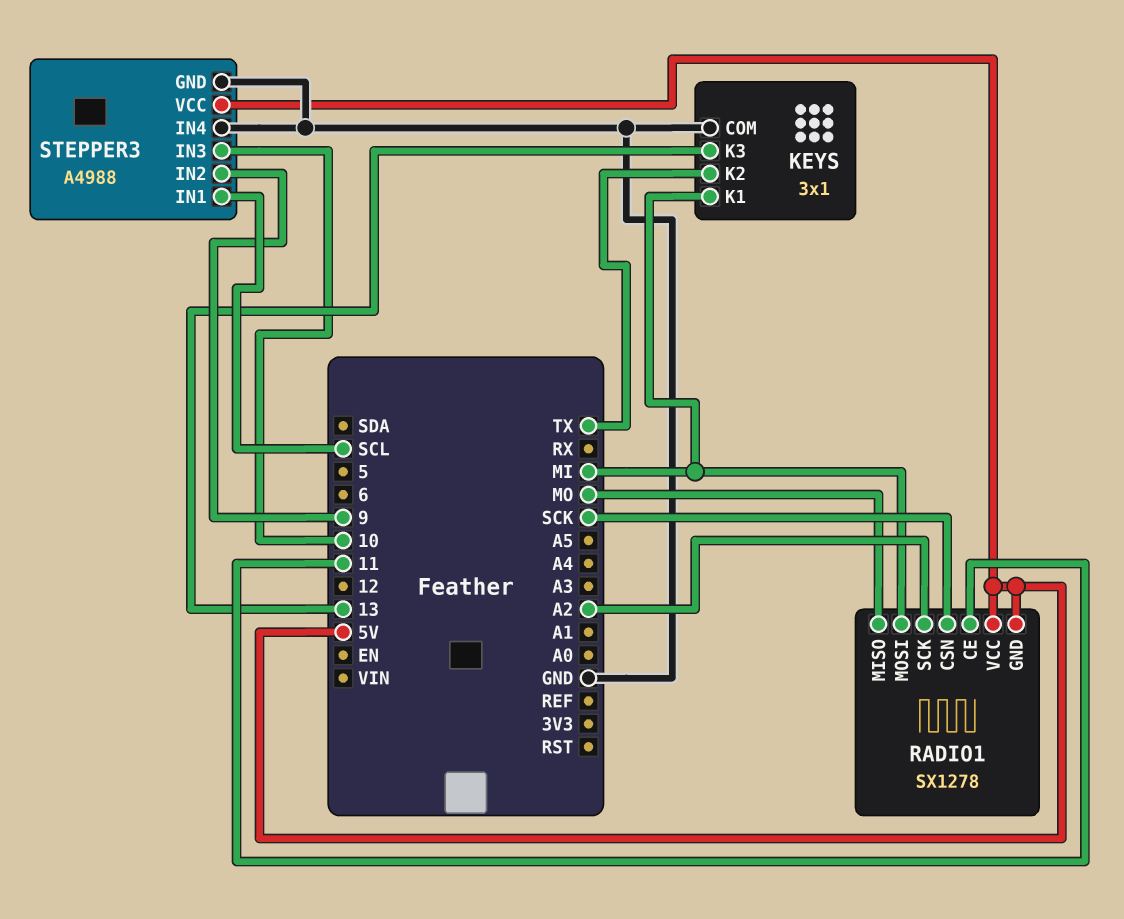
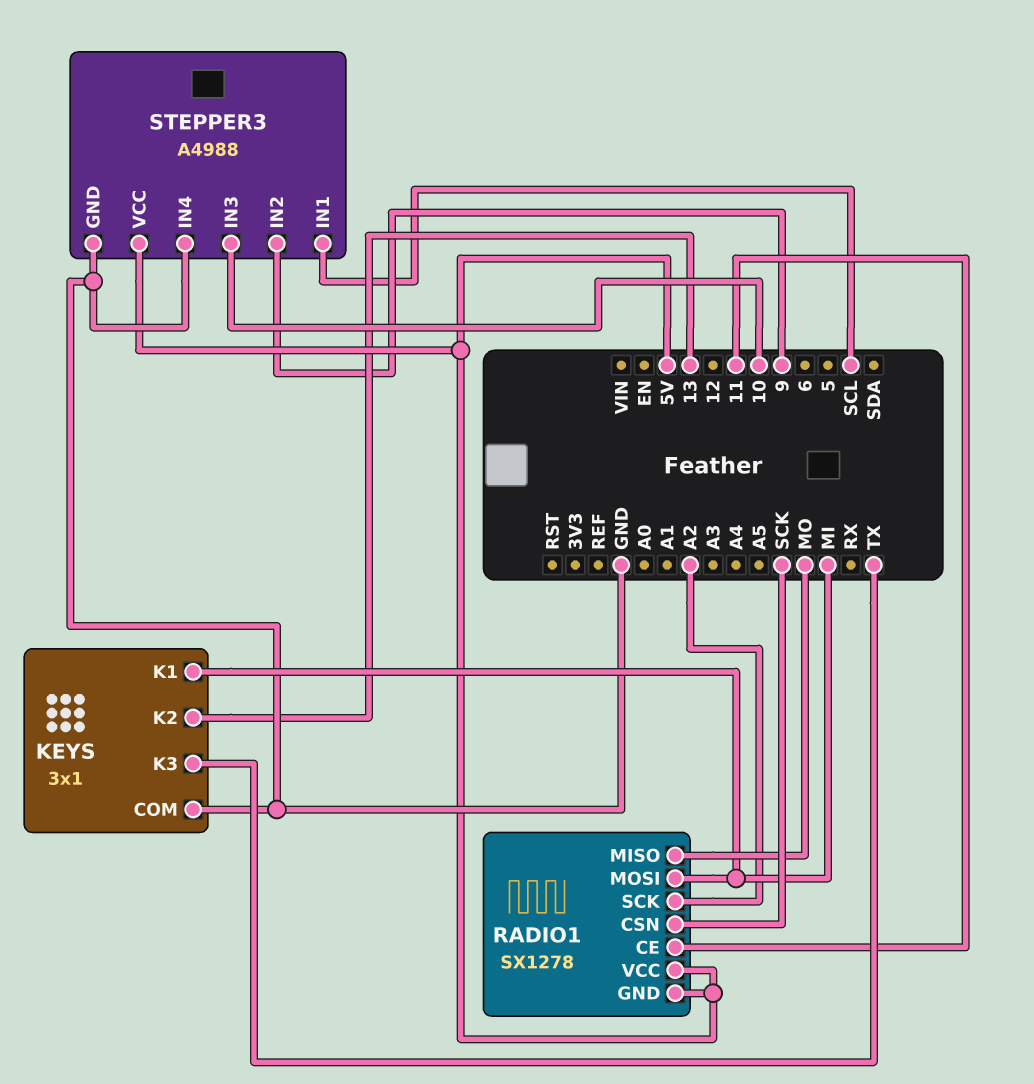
KEYS pin K2: TX -> 13
KEYS pin K3: 13 -> TX

